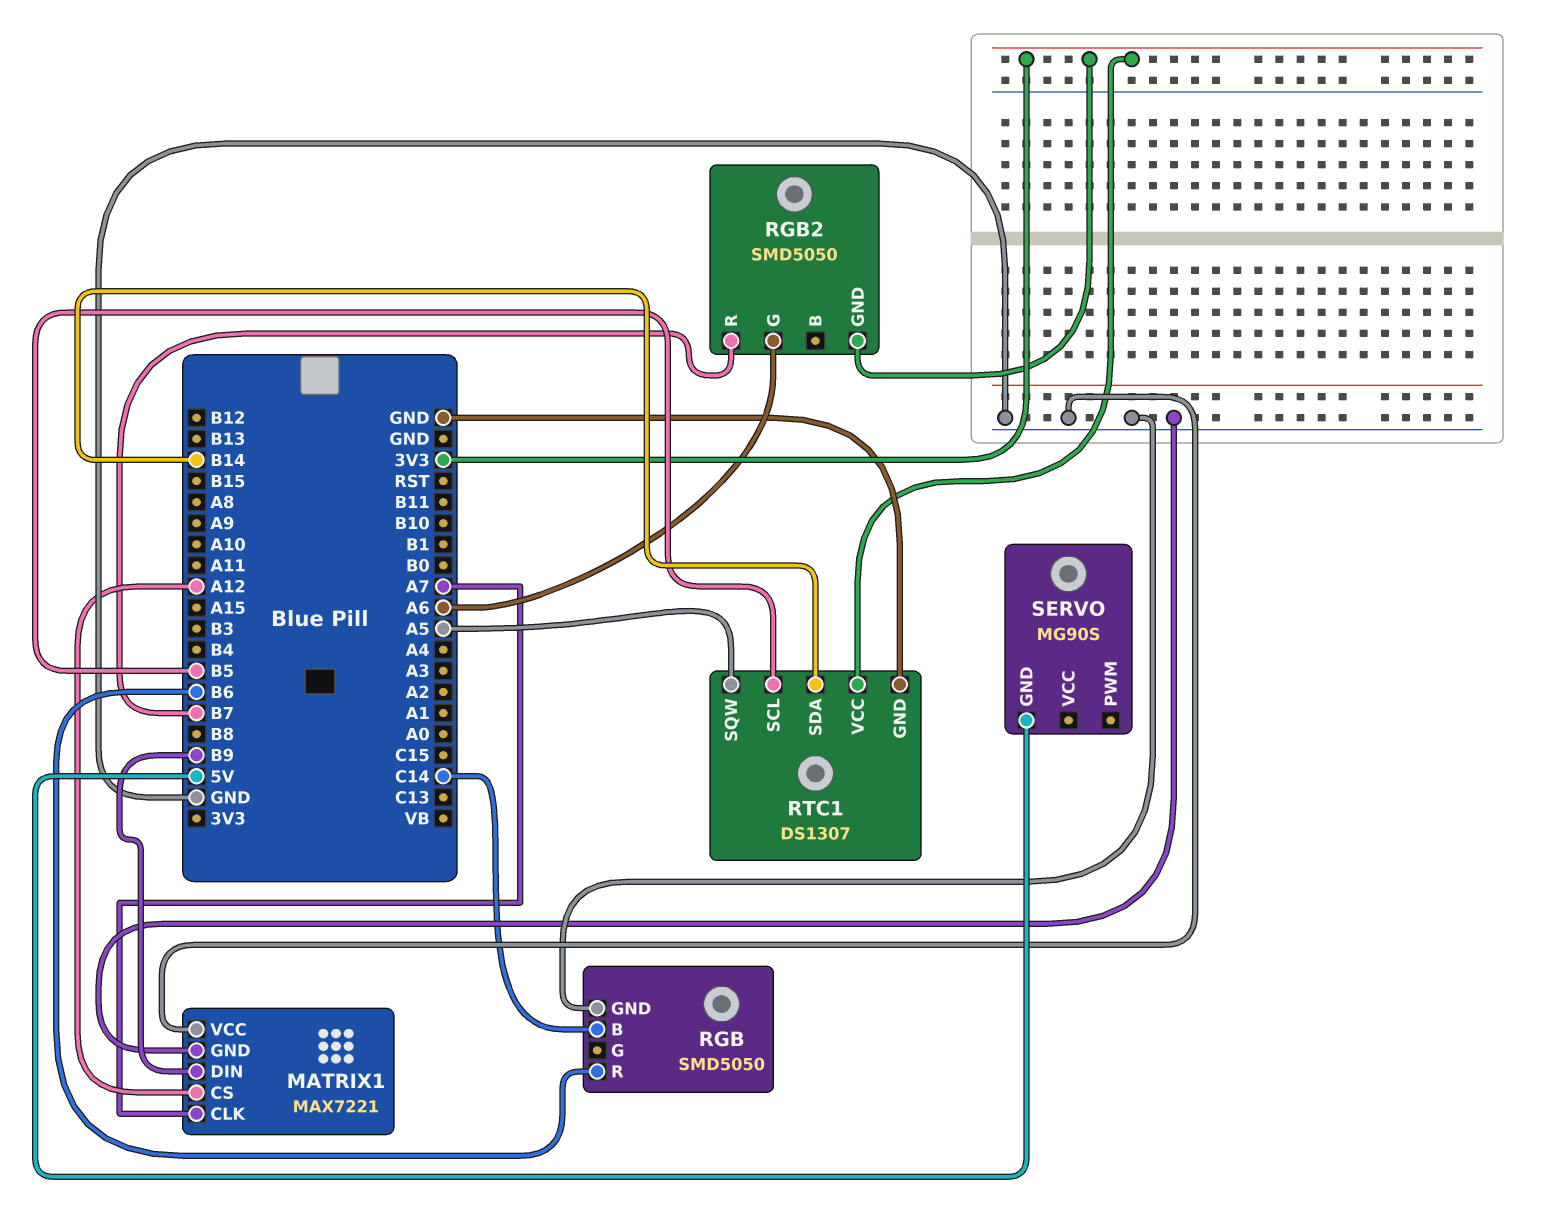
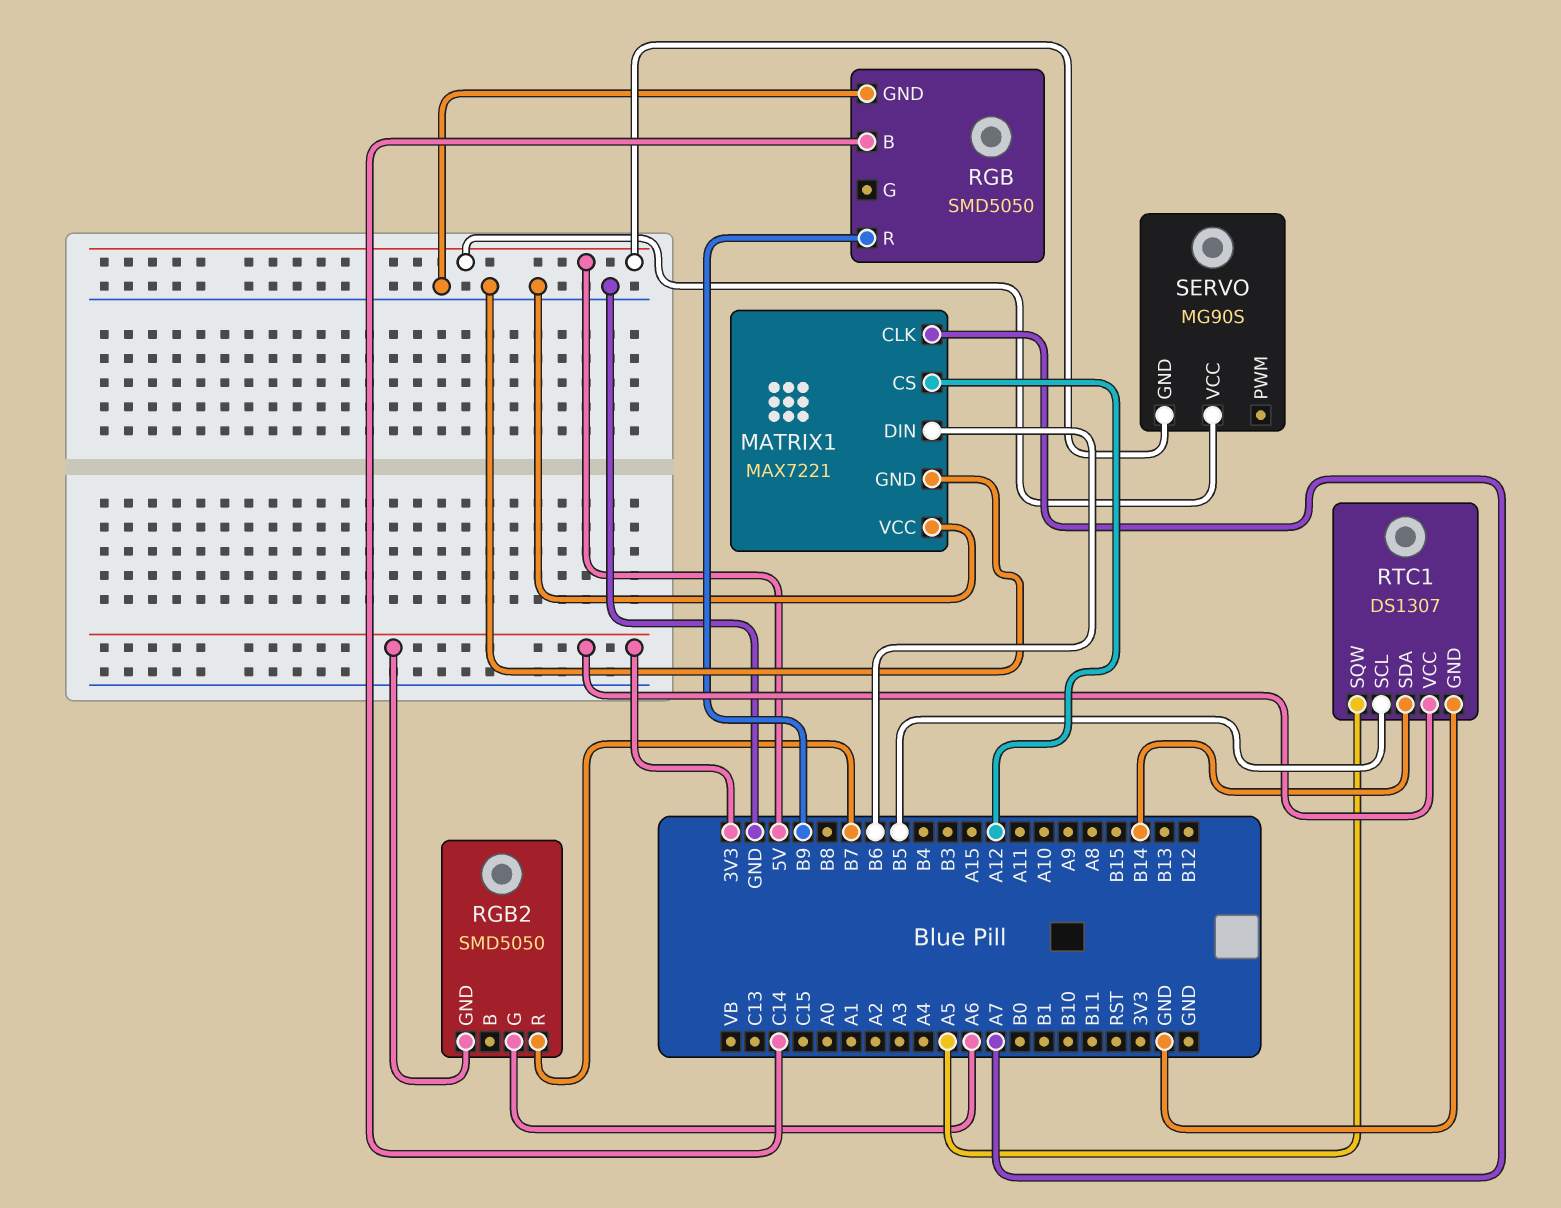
MATRIX1 pin DIN: B9 -> B6
RGB pin R: B6 -> B9
SERVO pin VCC: none -> 5V

